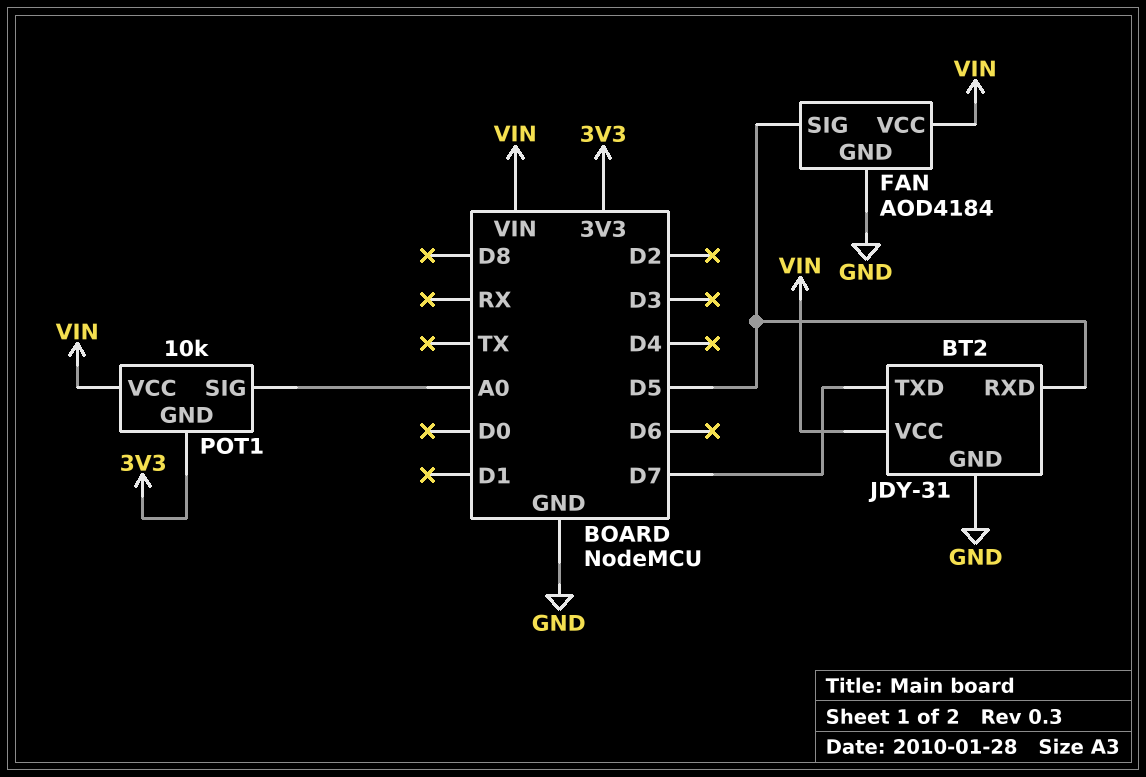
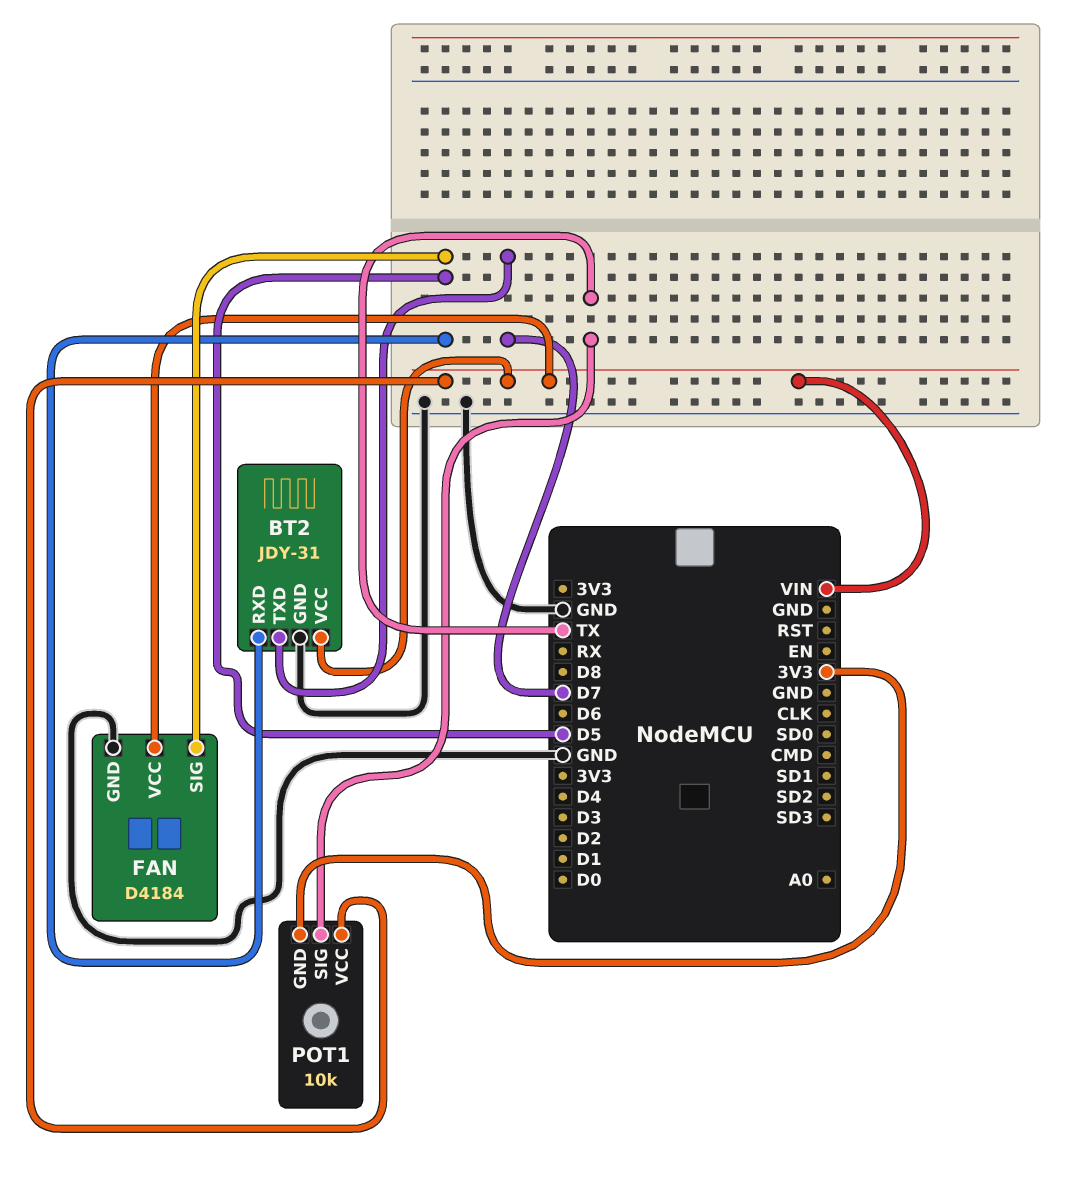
FAN: AOD4184 -> D4184
POT1 pin SIG: A0 -> TX

